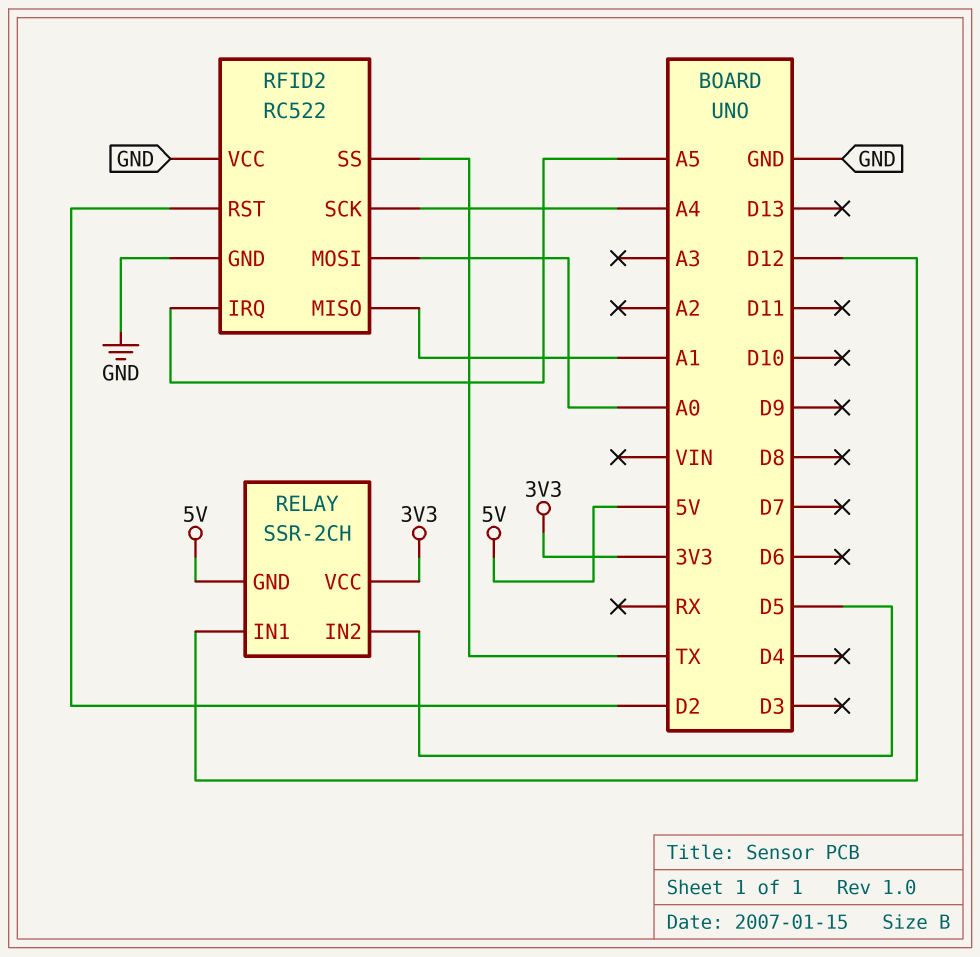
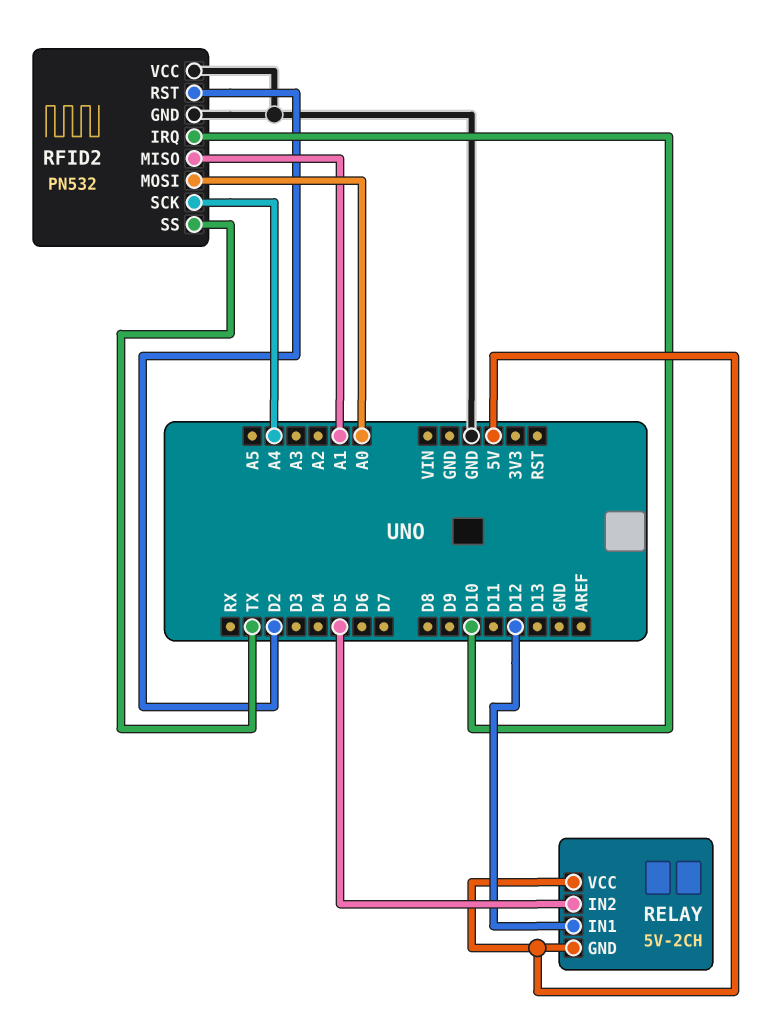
RELAY: SSR-2CH -> 5V-2CH
RELAY pin VCC: 3V3 -> 5V
RFID2: RC522 -> PN532
RFID2 pin IRQ: A5 -> D10

